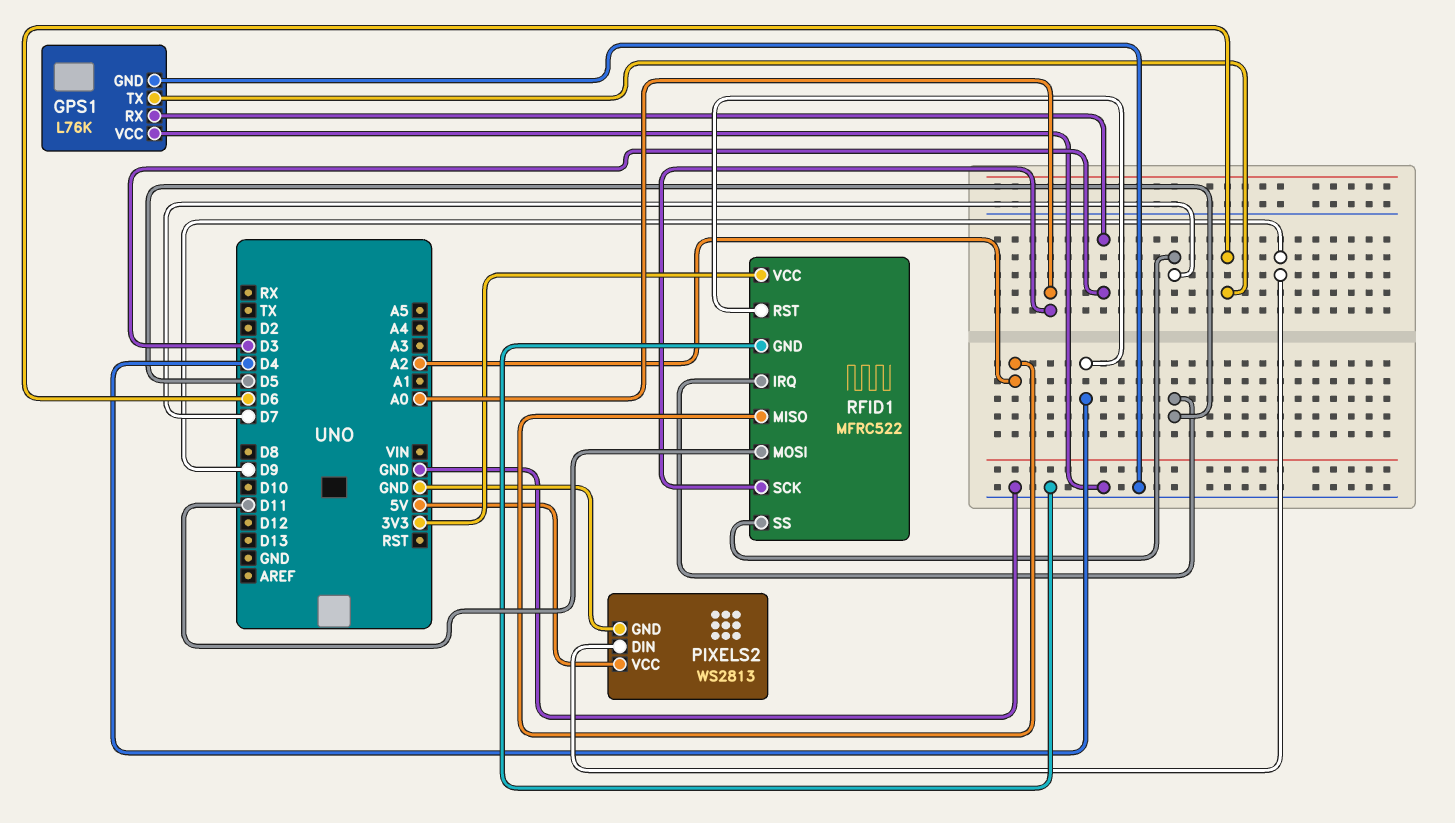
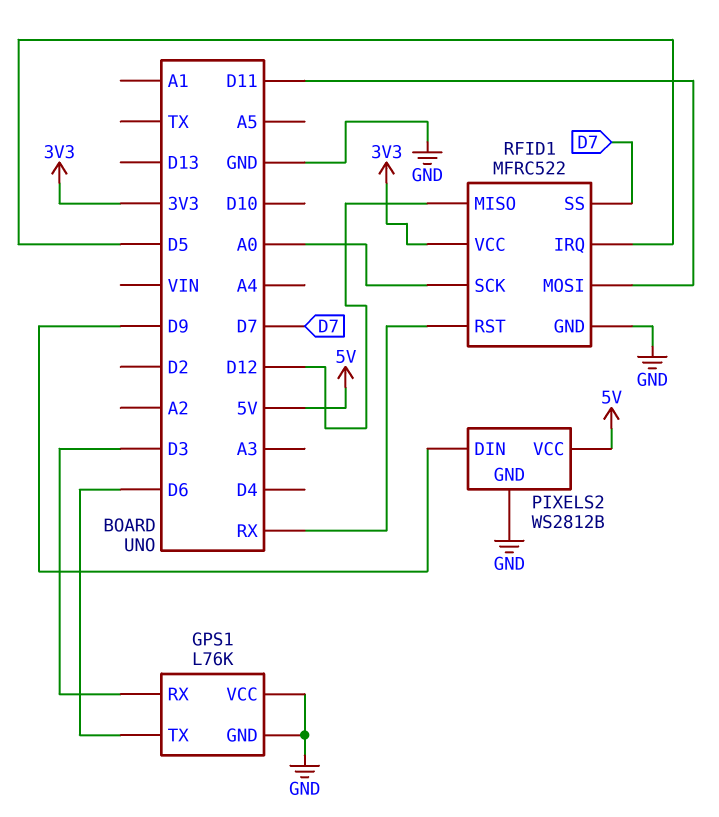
PIXELS2: WS2813 -> WS2812B
RFID1 pin MISO: A2 -> D12
RFID1 pin RST: D4 -> RX

